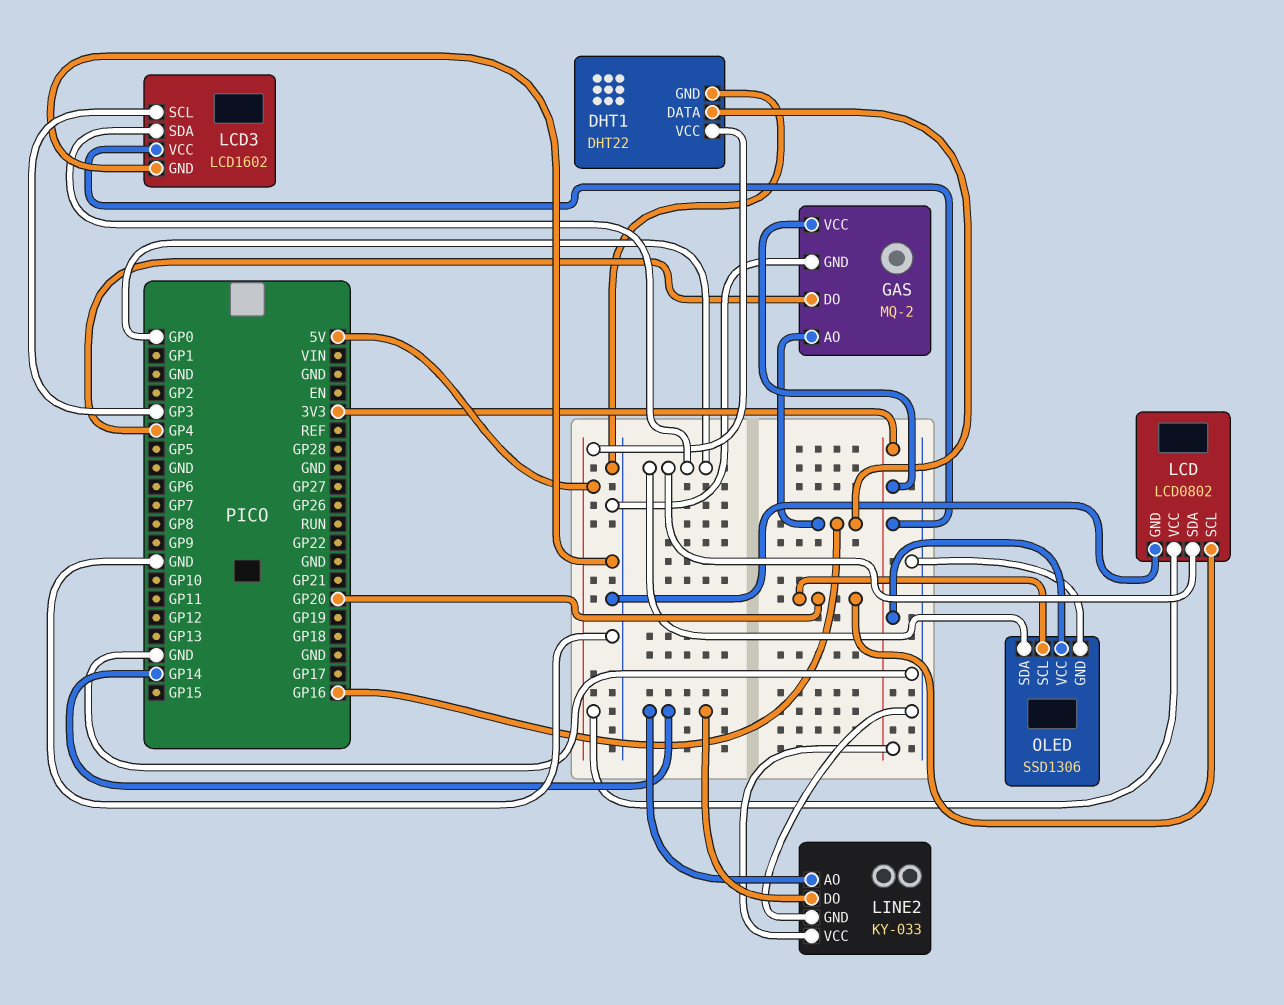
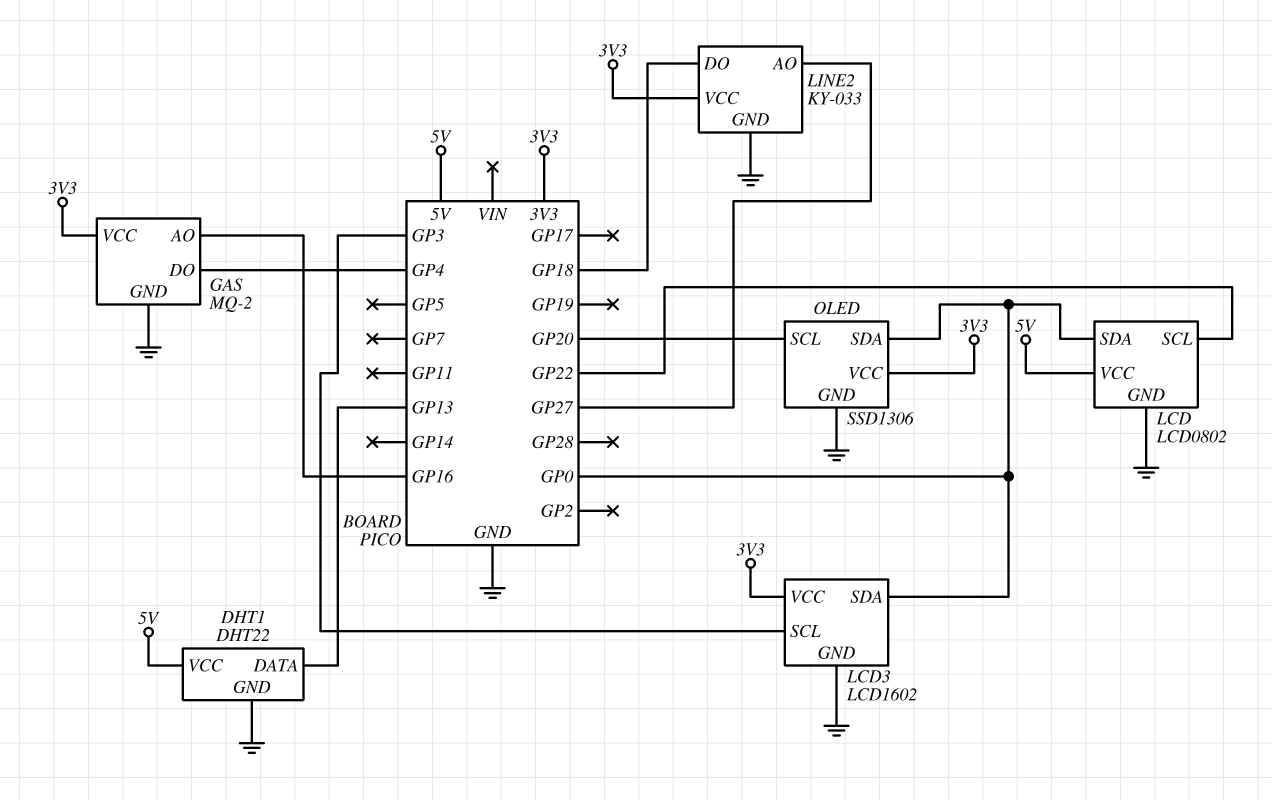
DHT1 pin DATA: GP16 -> GP13
LCD pin SCL: GP20 -> GP22
LINE2 pin AO: GP14 -> GP27
LINE2 pin DO: GP14 -> GP18

